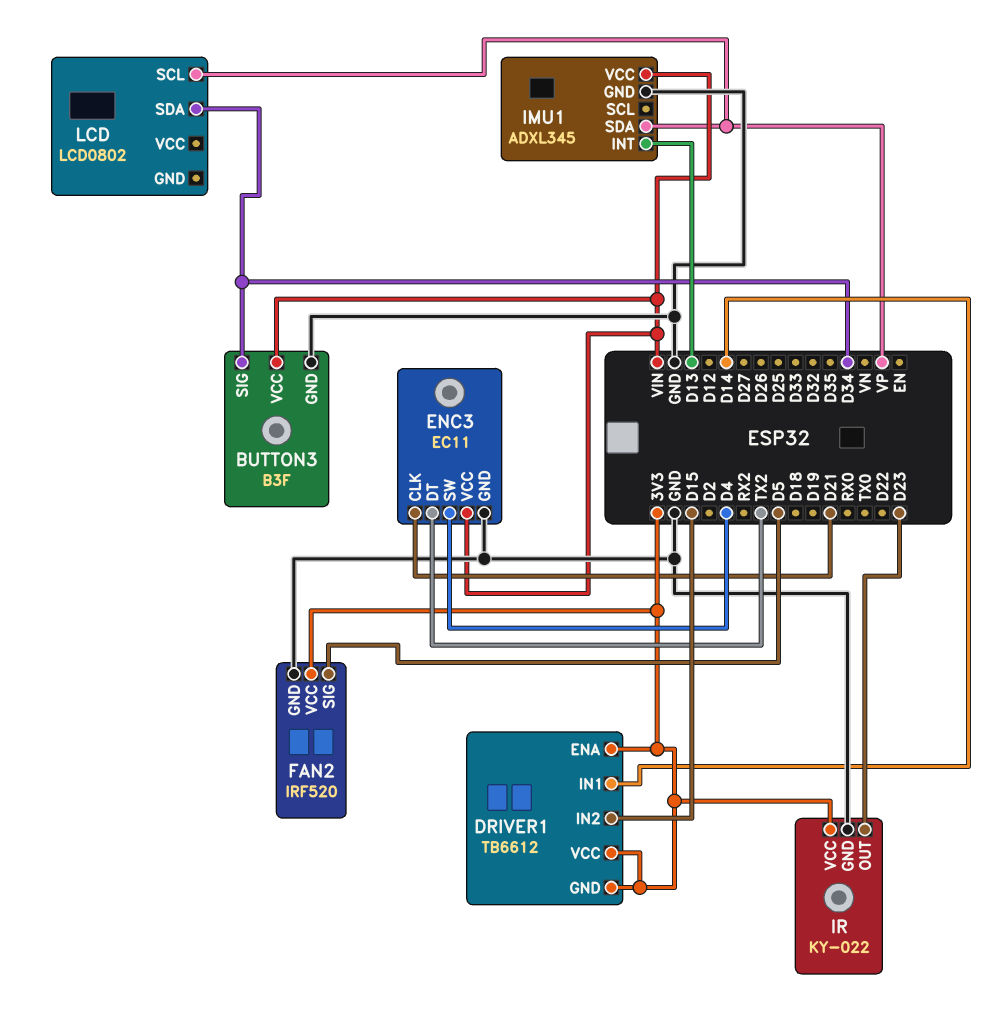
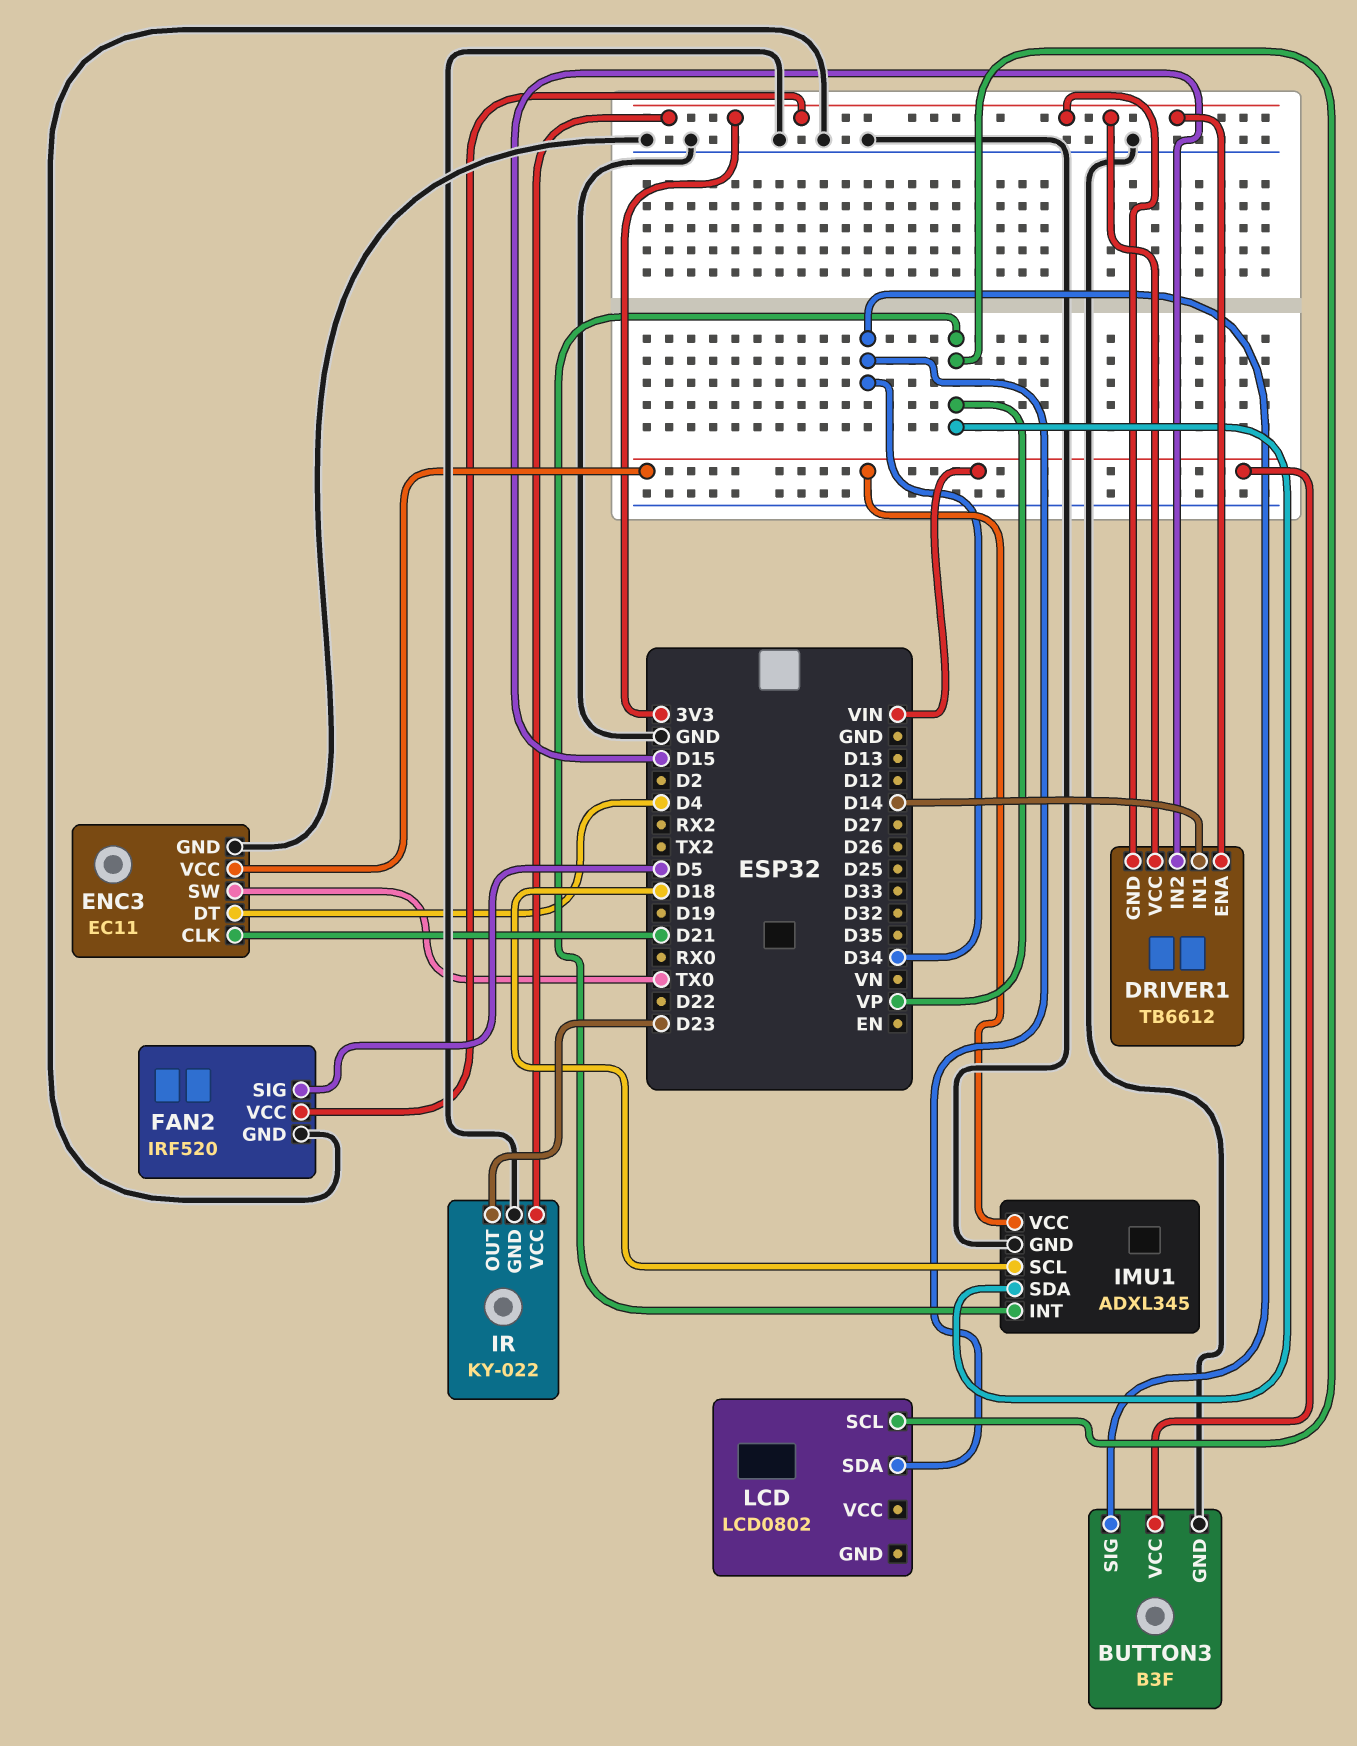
ENC3 pin DT: TX2 -> D4
ENC3 pin SW: D4 -> TX0
IMU1 pin INT: D13 -> VP
IMU1 pin SCL: none -> D18

